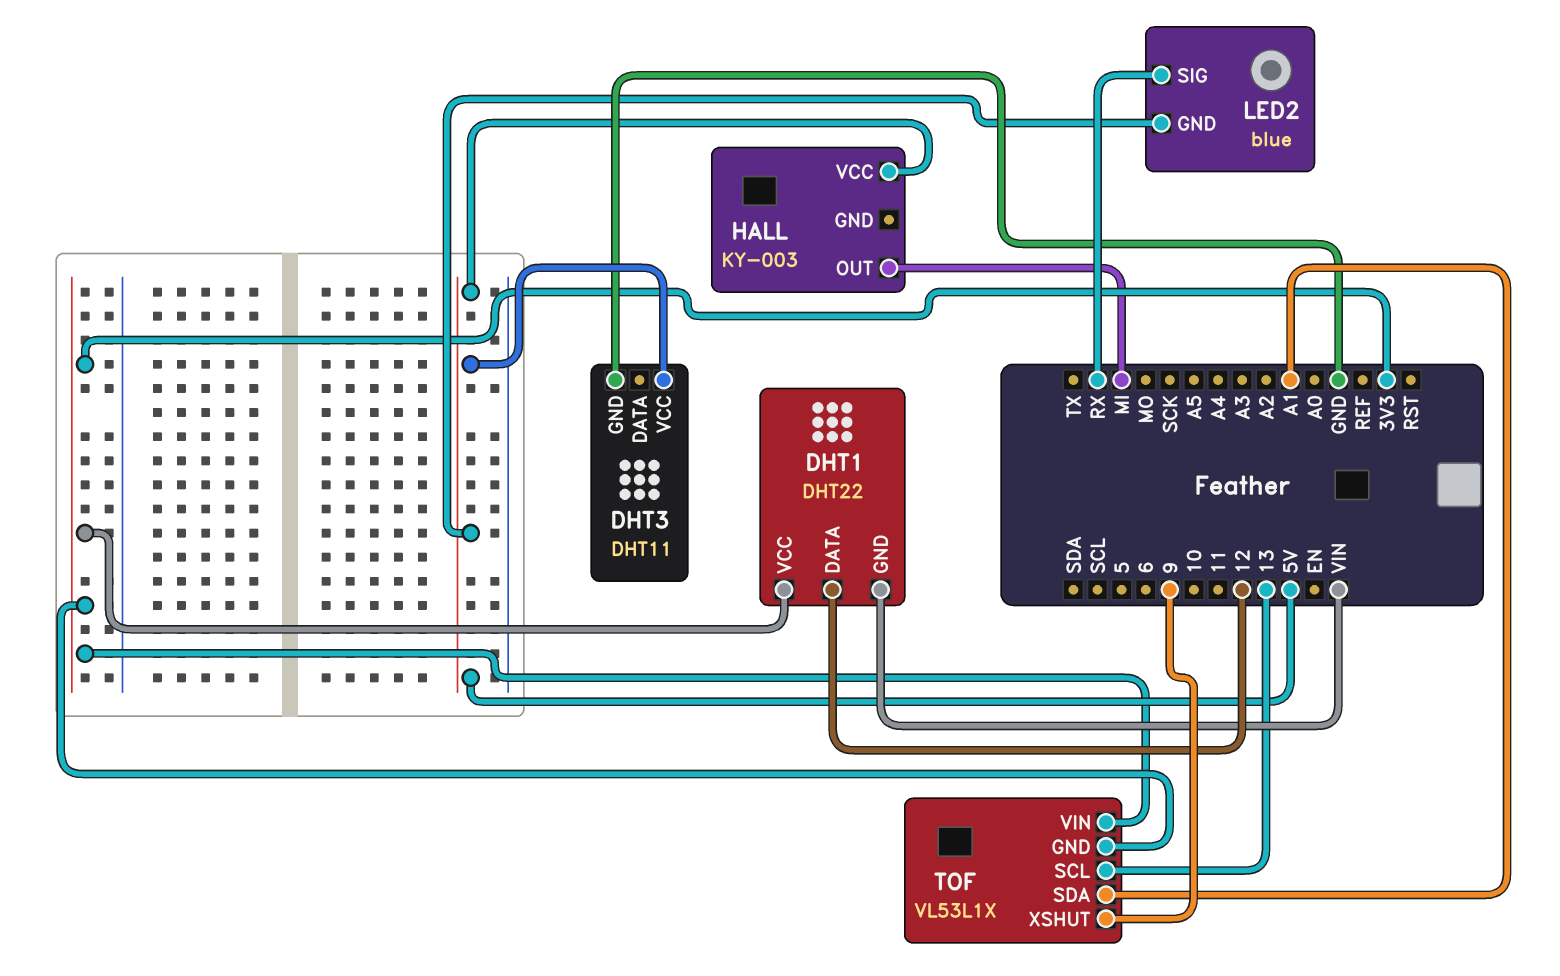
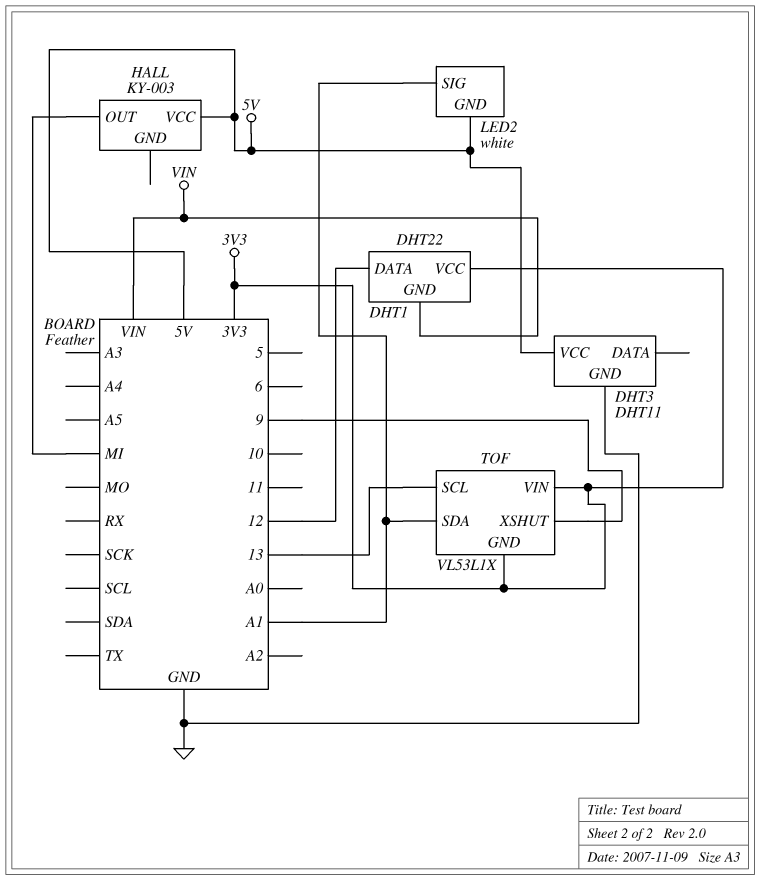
LED2: blue -> white
LED2 pin SIG: RX -> A1

